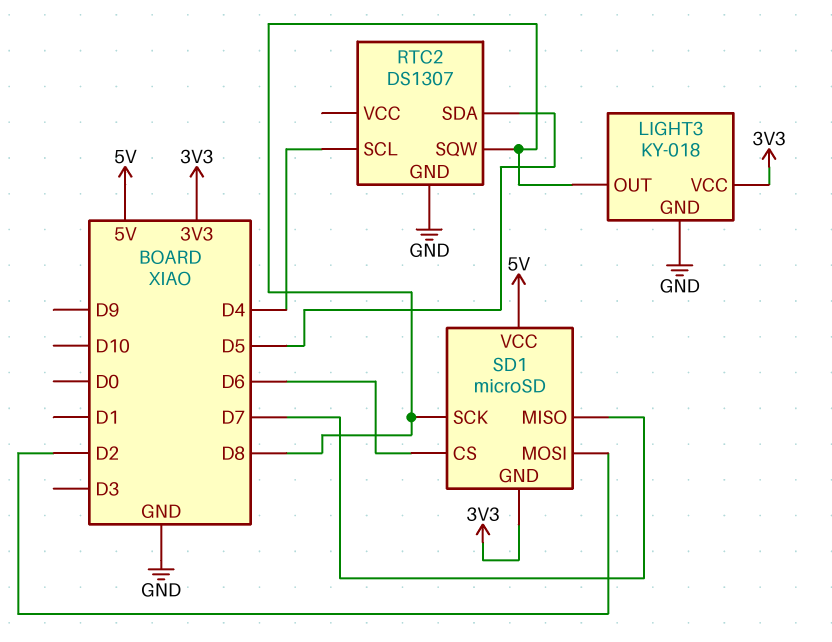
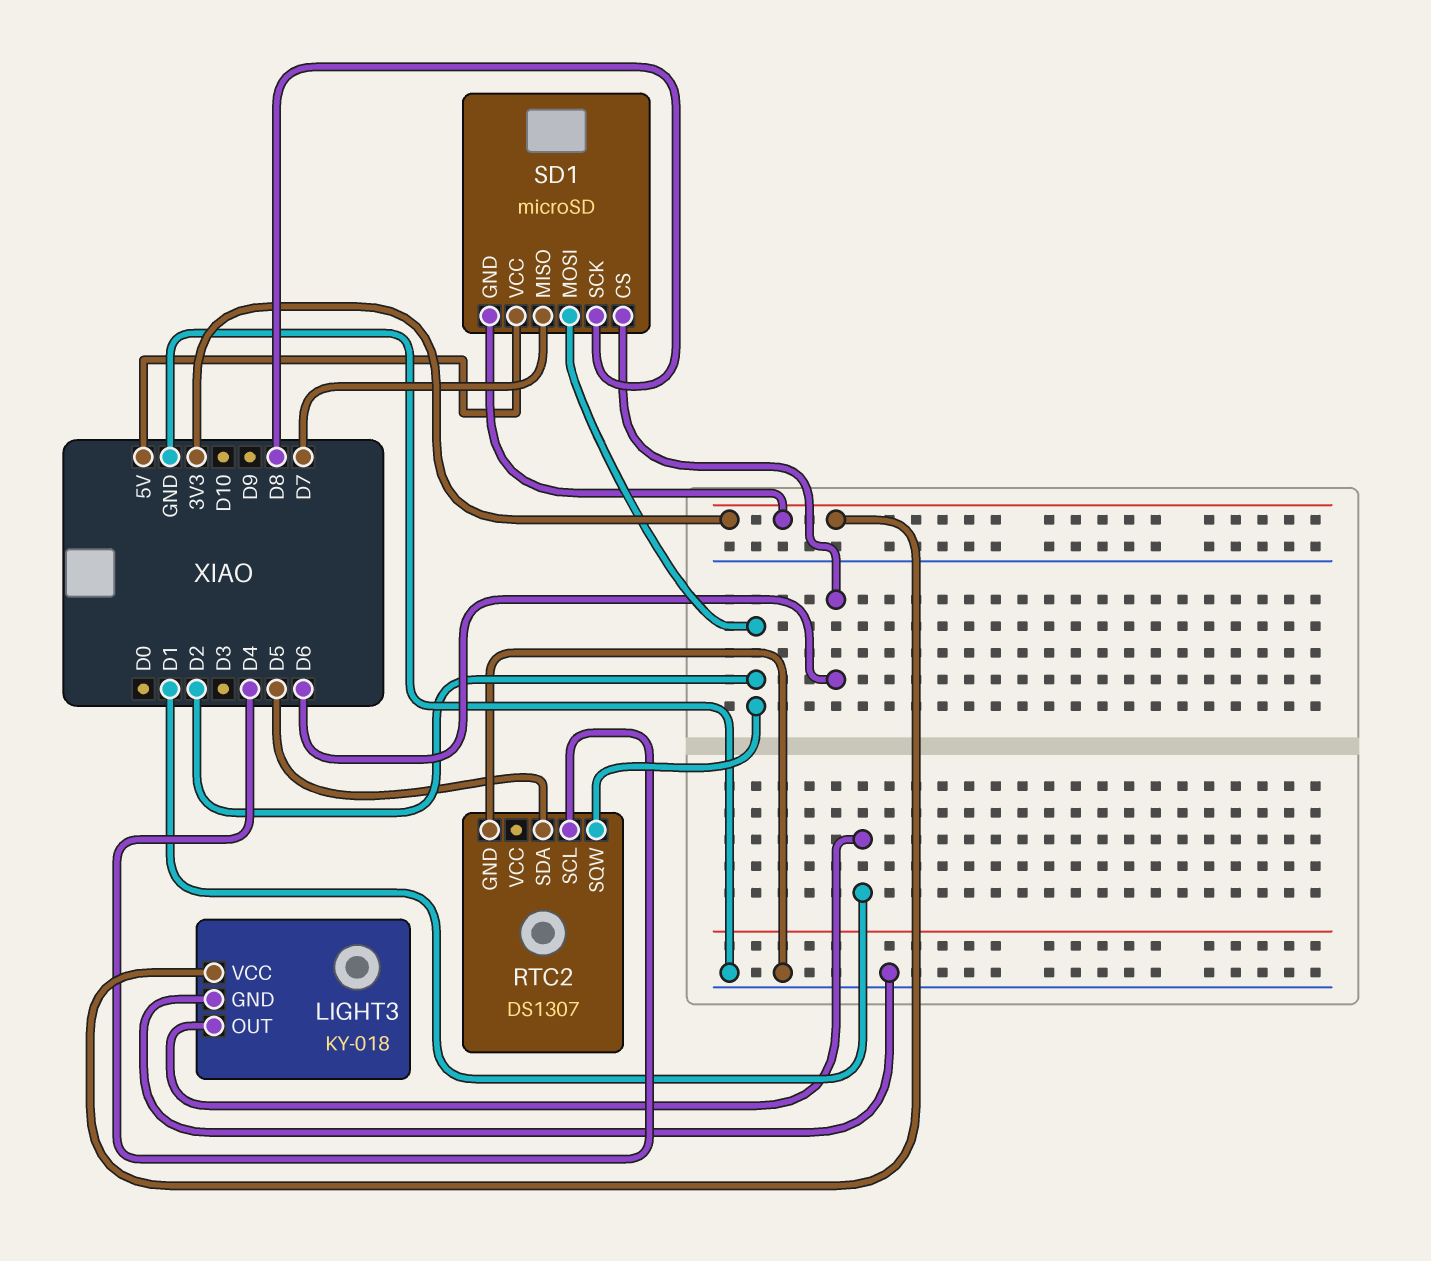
LIGHT3 pin OUT: D8 -> D1
RTC2 pin SQW: D8 -> D2

